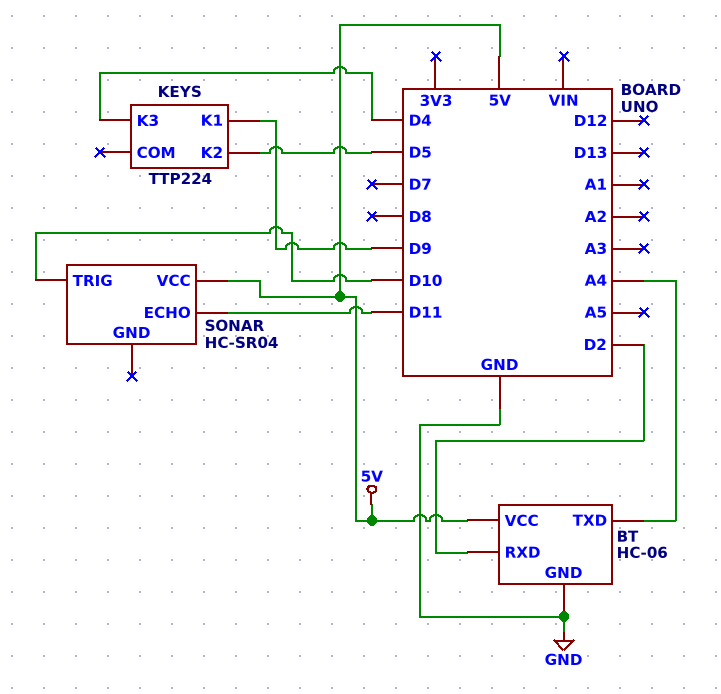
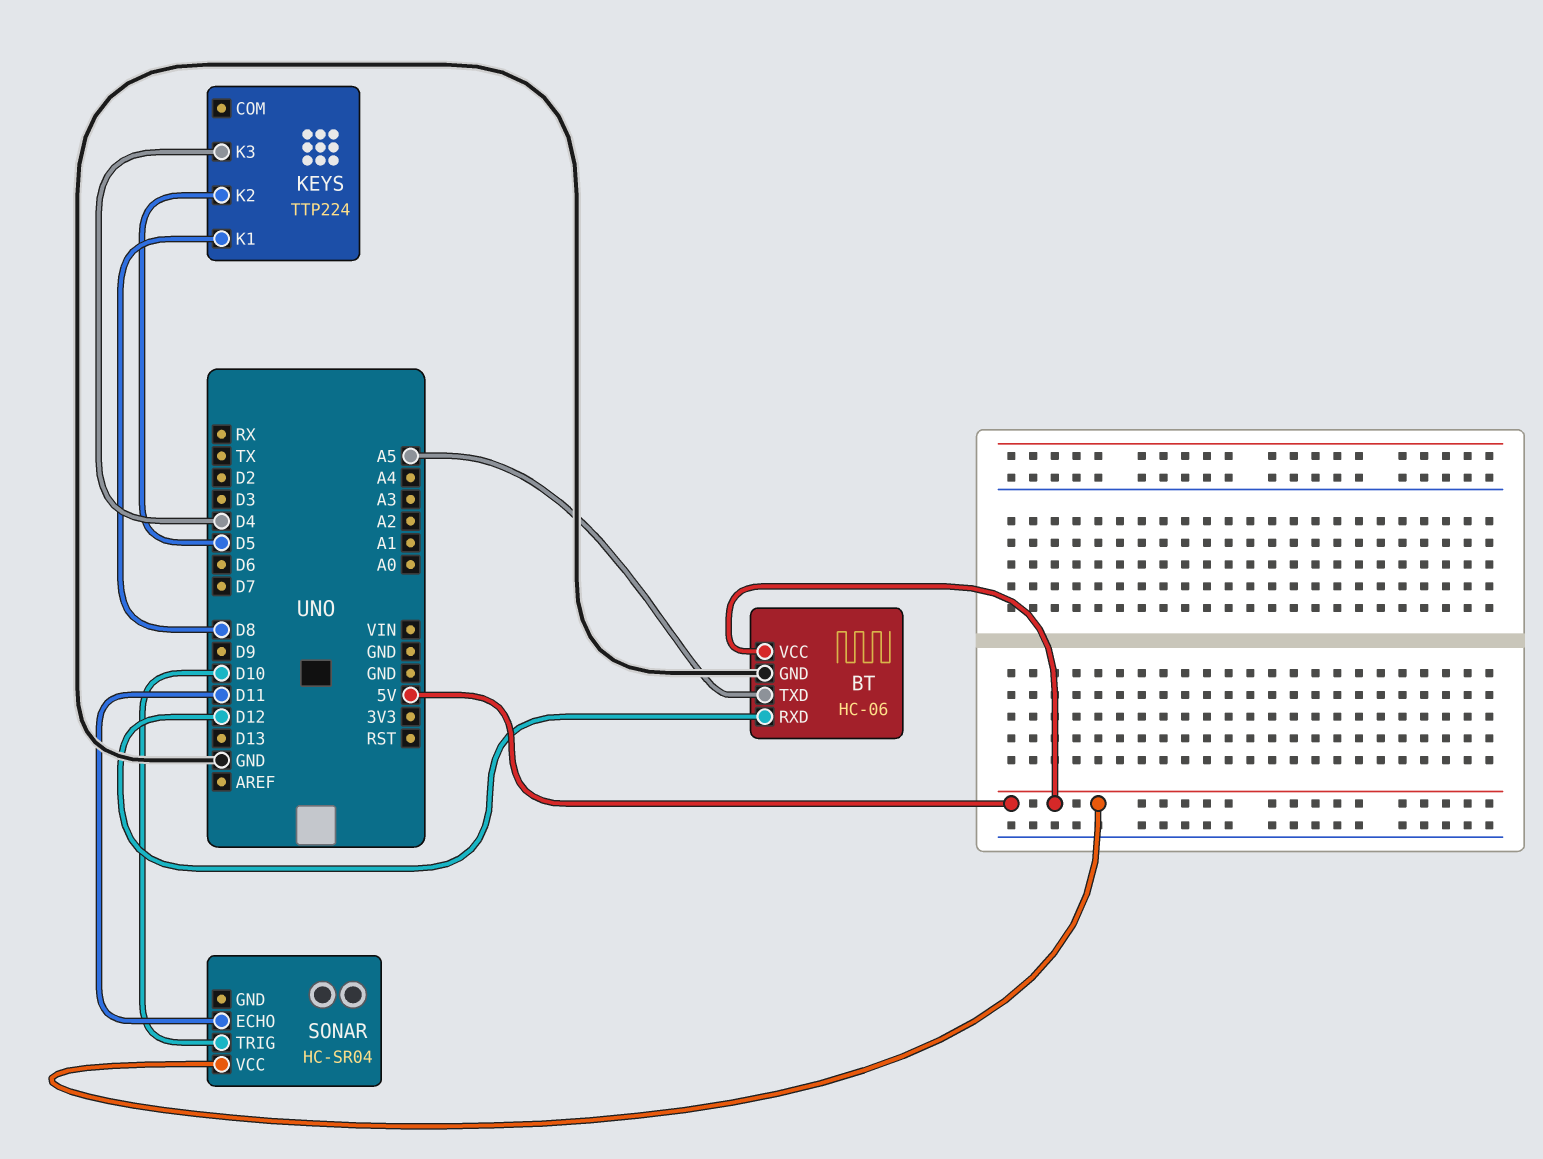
BT pin RXD: D2 -> D12
BT pin TXD: A4 -> A5
KEYS pin K1: D9 -> D8

